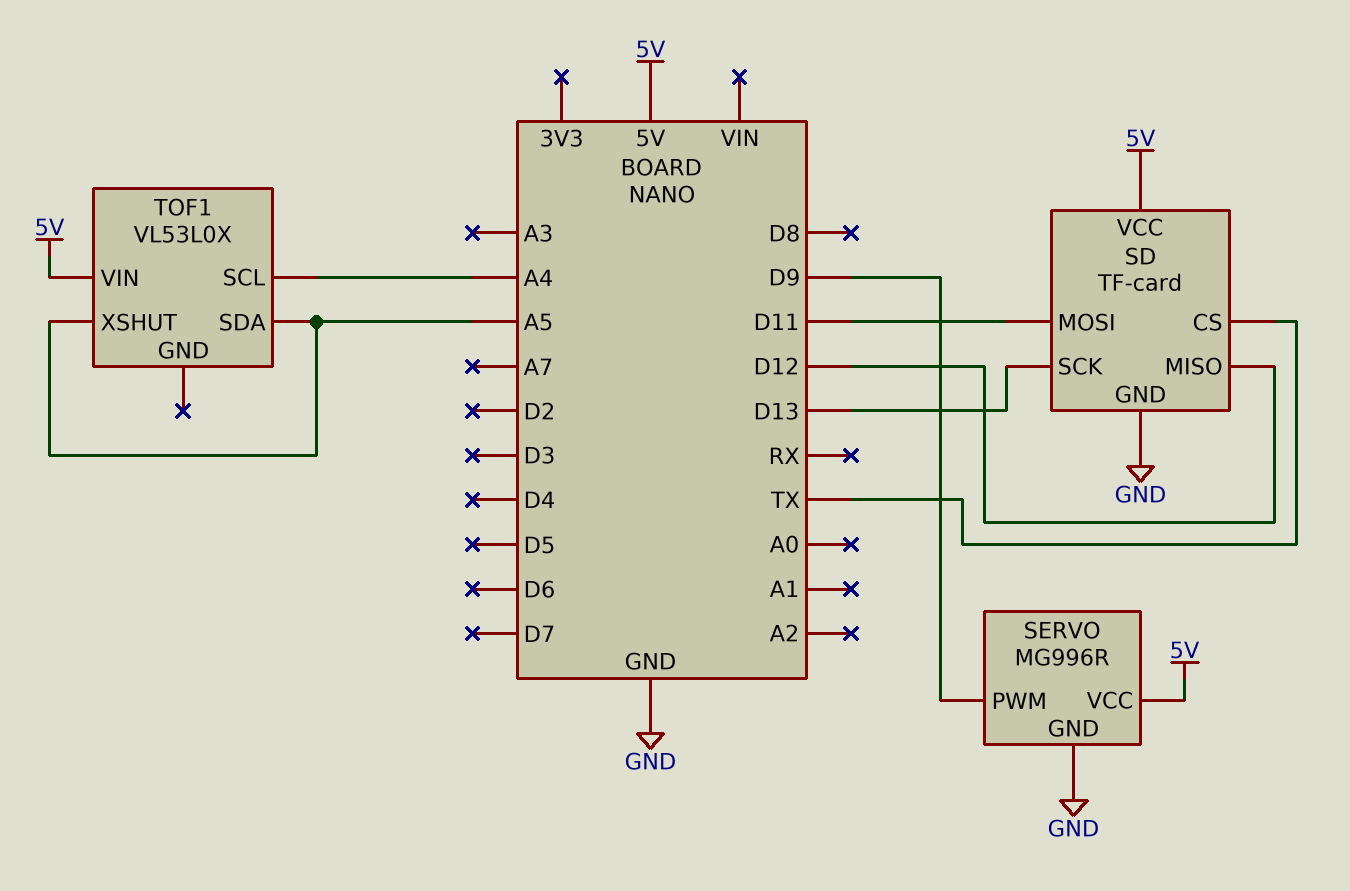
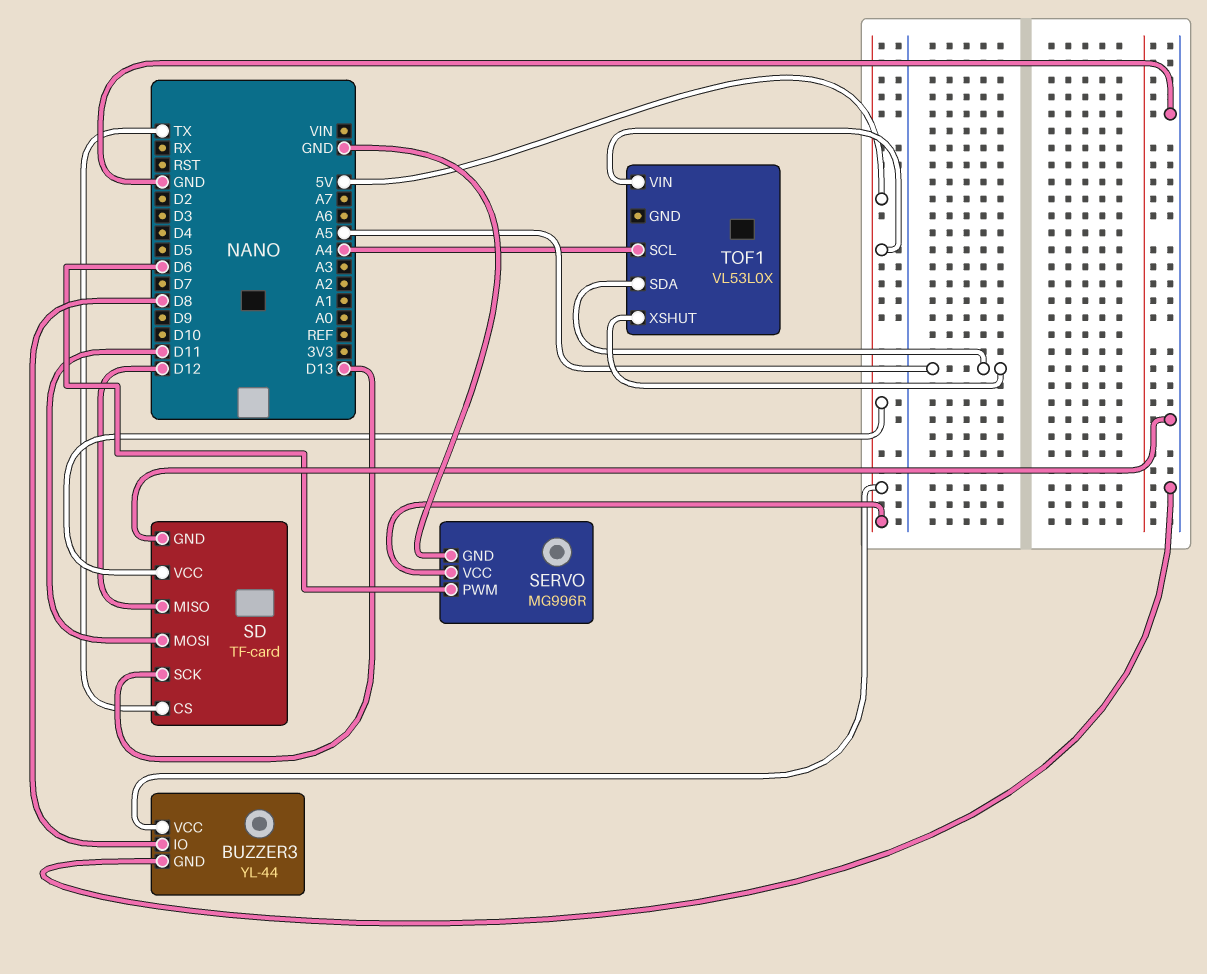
BUZZER3: none -> YL-44
BUZZER3 pin GND: none -> GND
BUZZER3 pin IO: none -> D8
BUZZER3 pin VCC: none -> 5V
SERVO pin PWM: D9 -> D6

